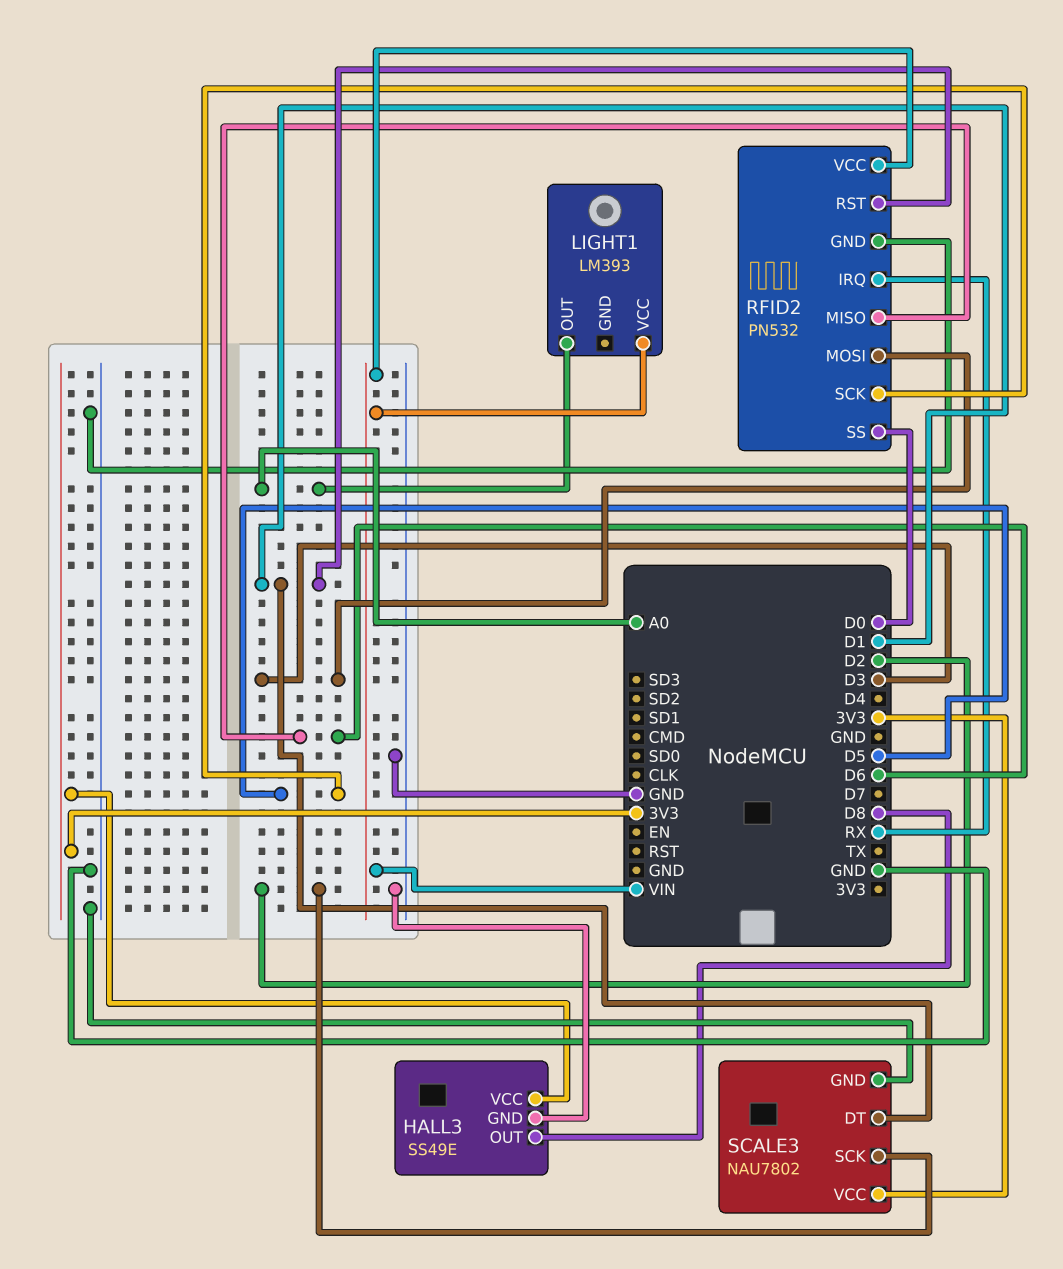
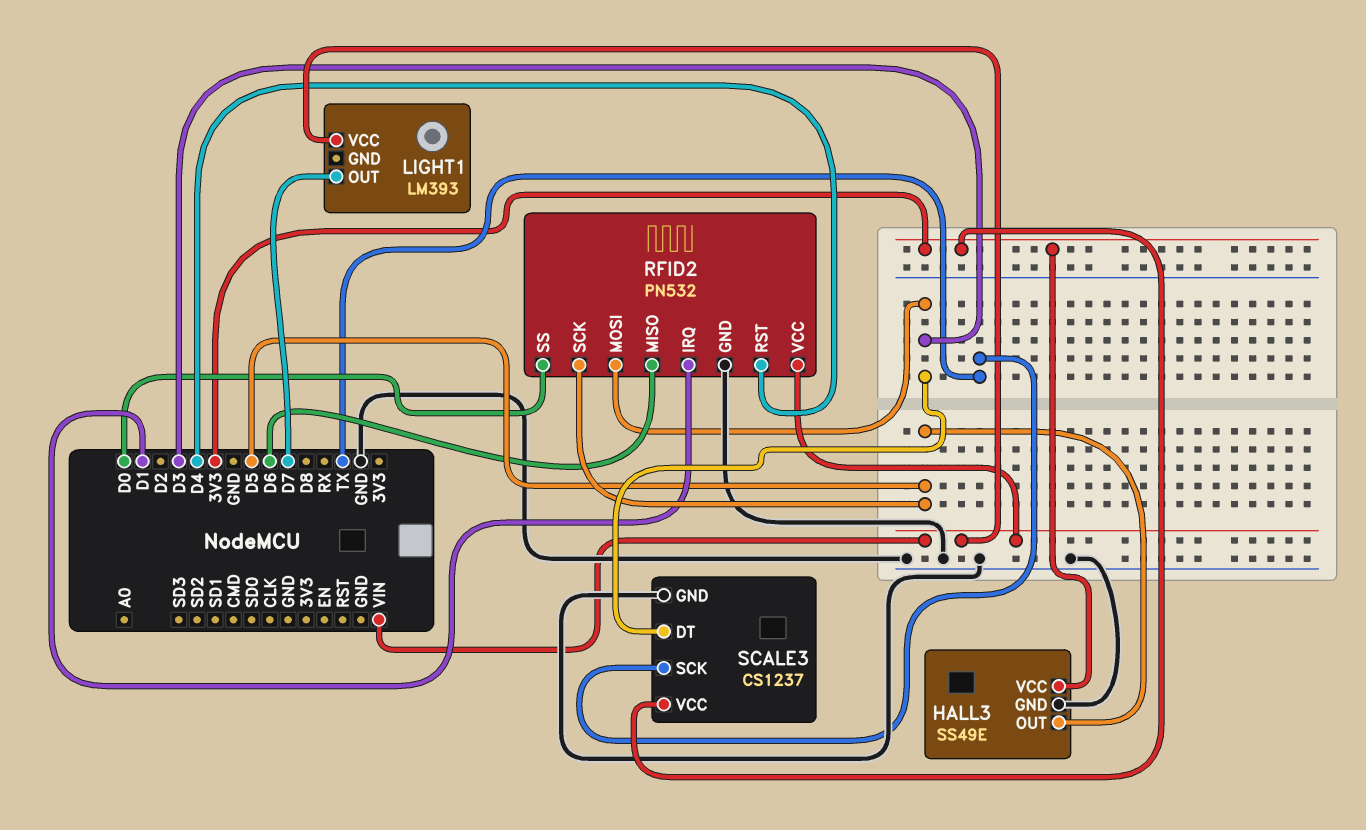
HALL3 pin OUT: D8 -> D5
LIGHT1 pin OUT: A0 -> D7
RFID2 pin IRQ: RX -> D1
RFID2 pin RST: D1 -> D4
SCALE3: NAU7802 -> CS1237
SCALE3 pin DT: D1 -> D3
SCALE3 pin SCK: D2 -> TX

